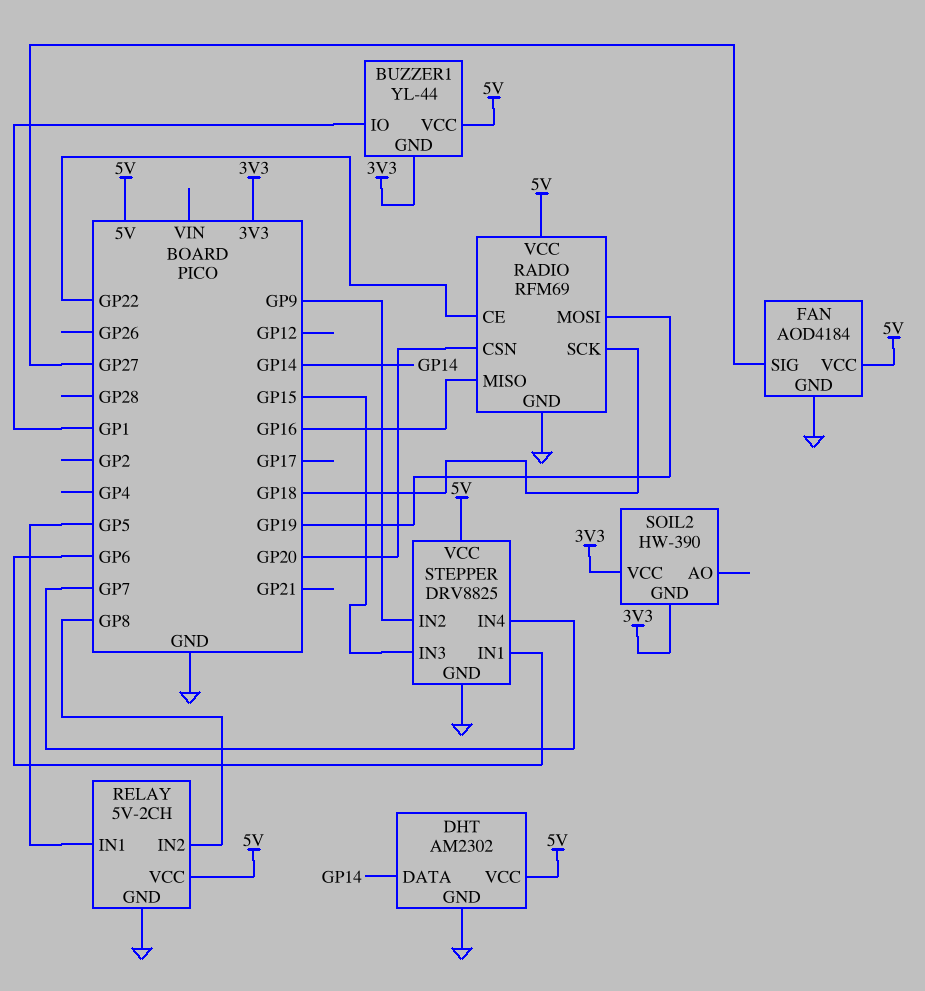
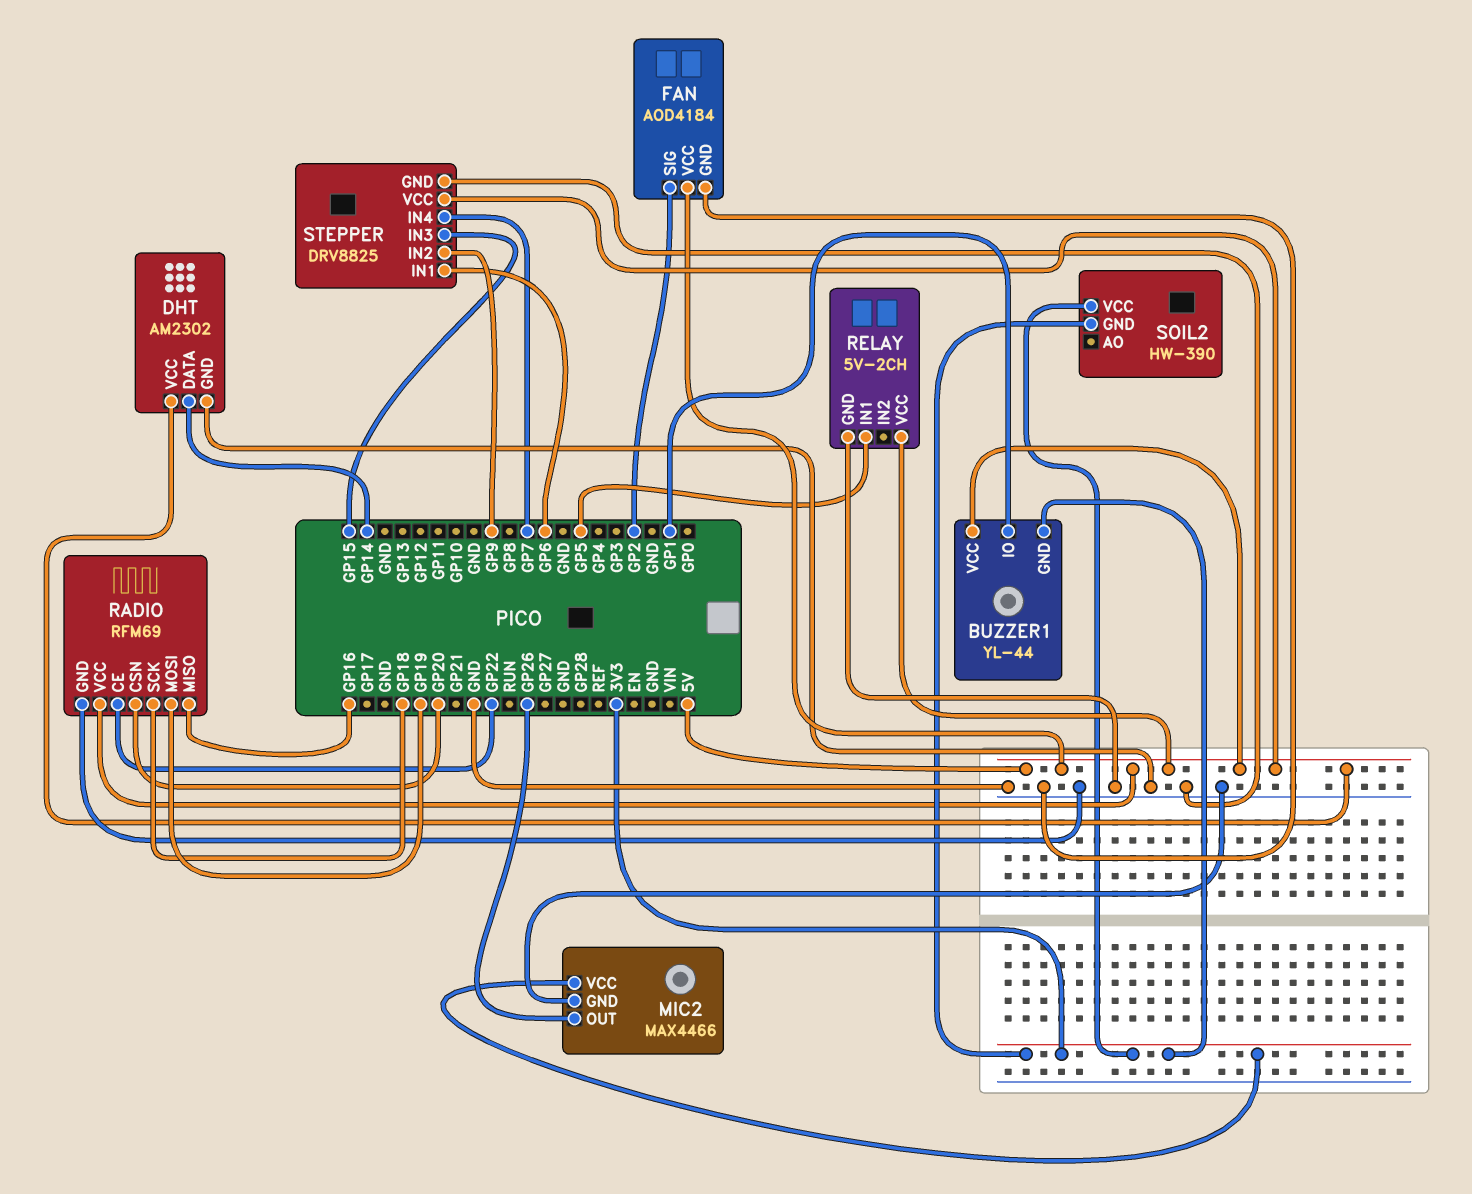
FAN pin SIG: GP27 -> GP2
MIC2: none -> MAX4466
MIC2 pin GND: none -> GND
MIC2 pin OUT: none -> GP26
MIC2 pin VCC: none -> 3V3
RELAY pin IN2: GP8 -> none

